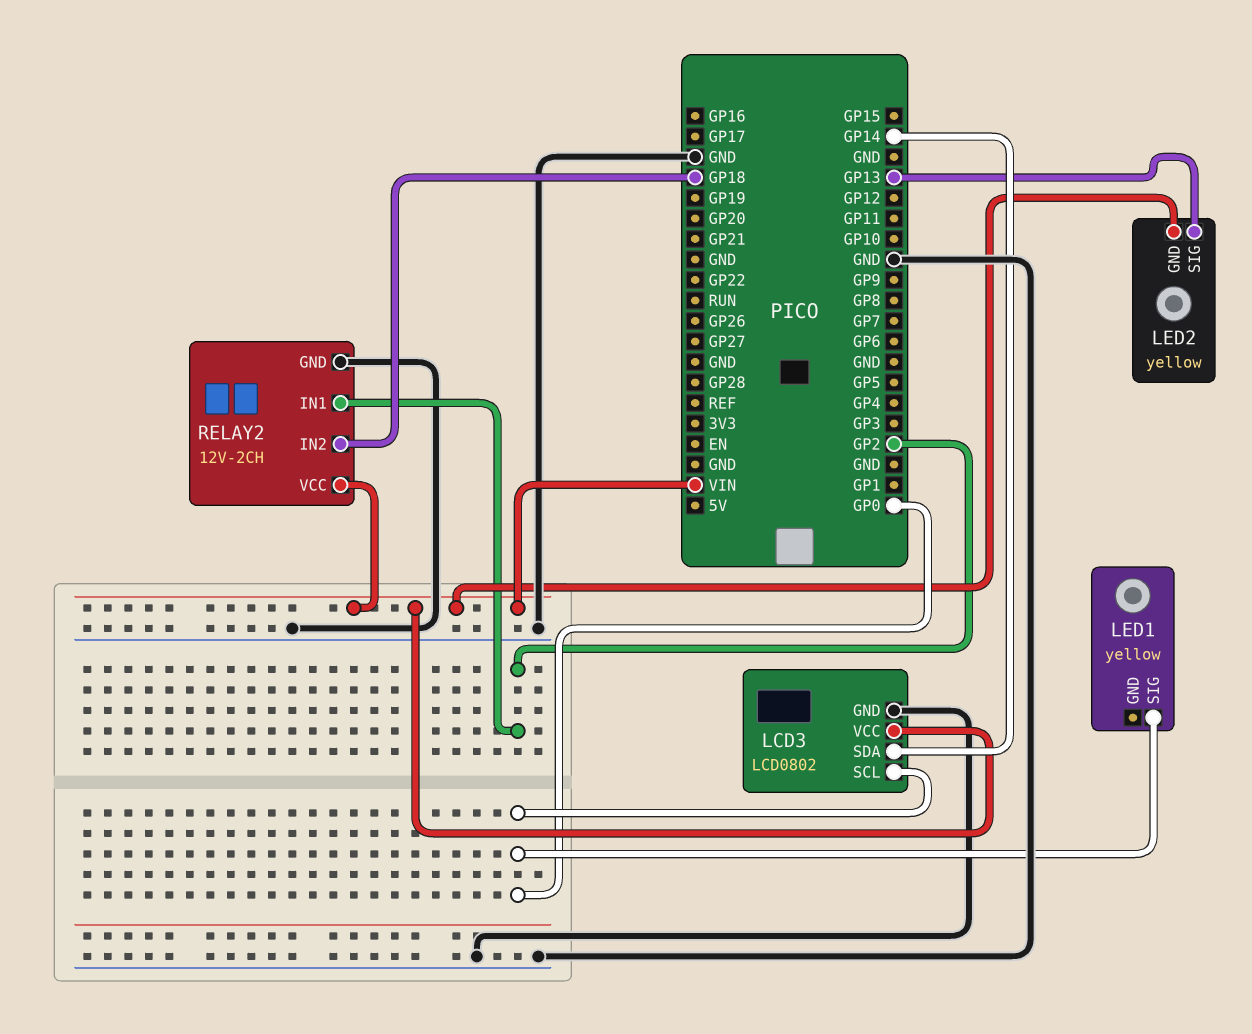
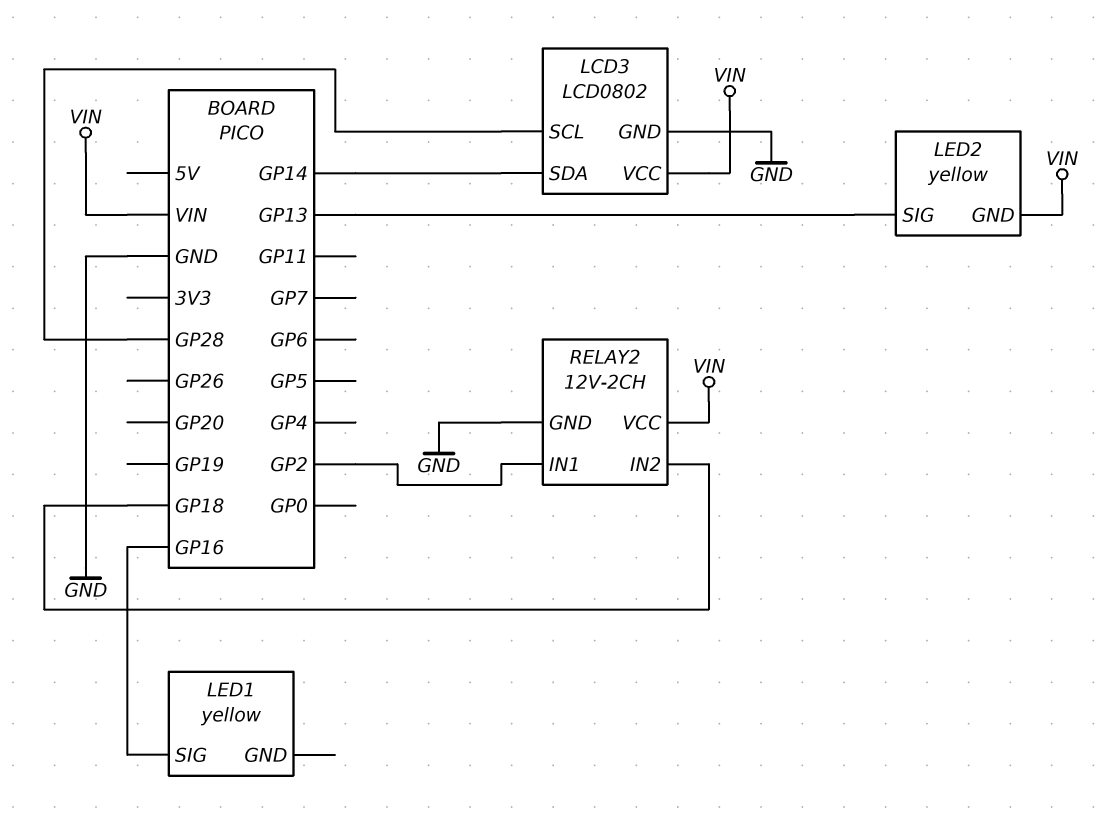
LCD3 pin SCL: GP0 -> GP28
LED1 pin SIG: GP0 -> GP16

